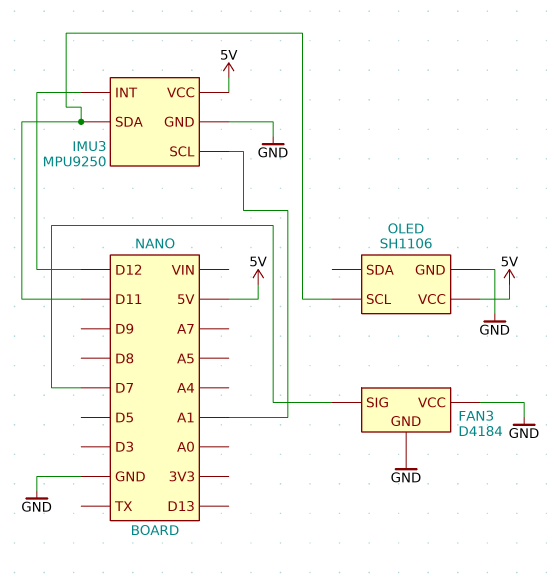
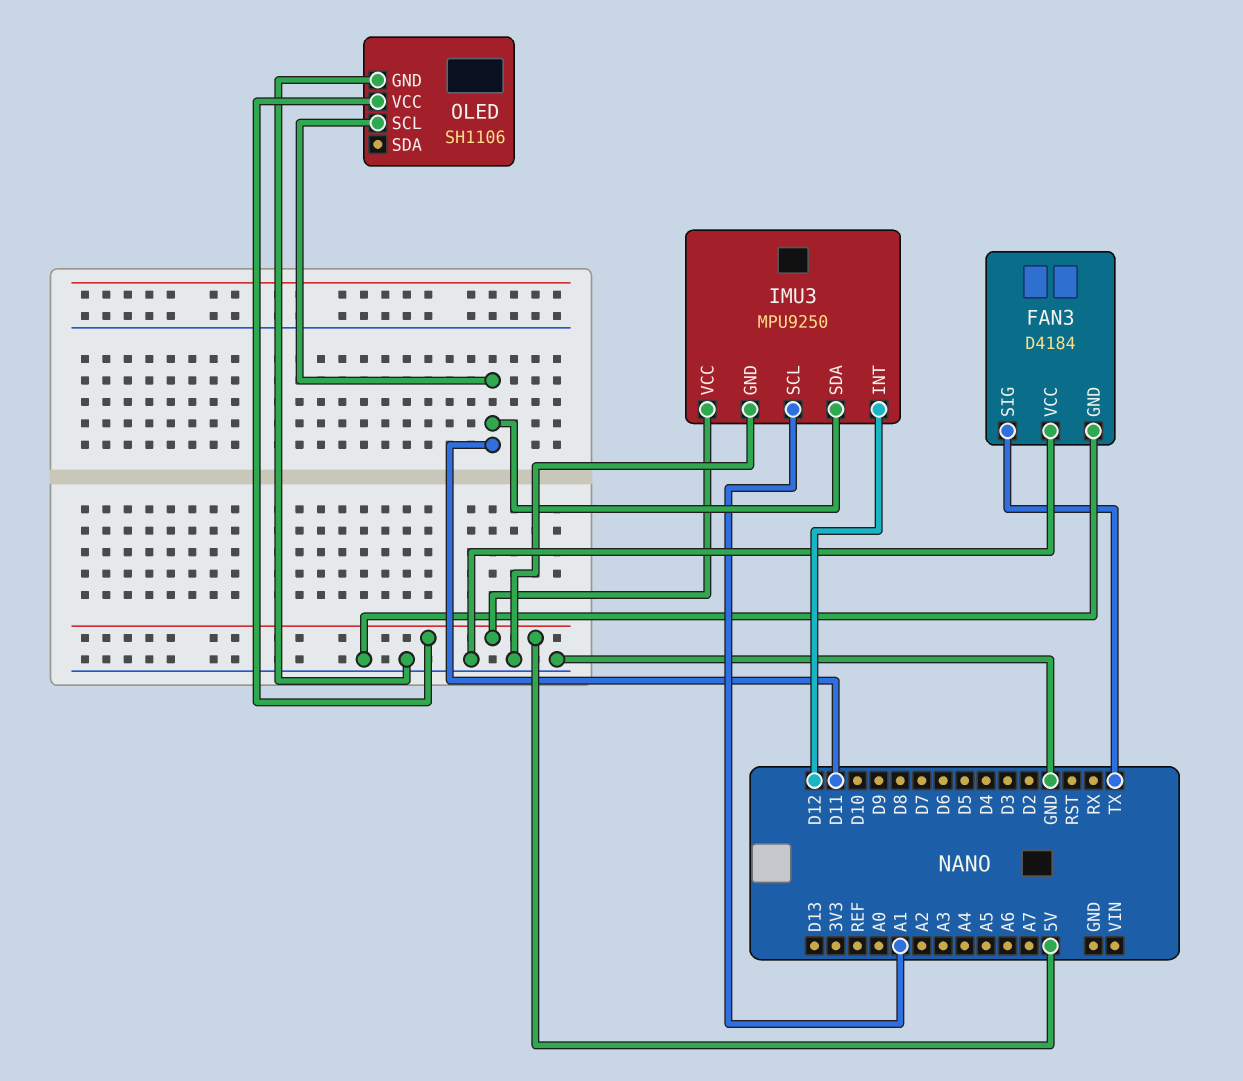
FAN3 pin SIG: D7 -> TX

